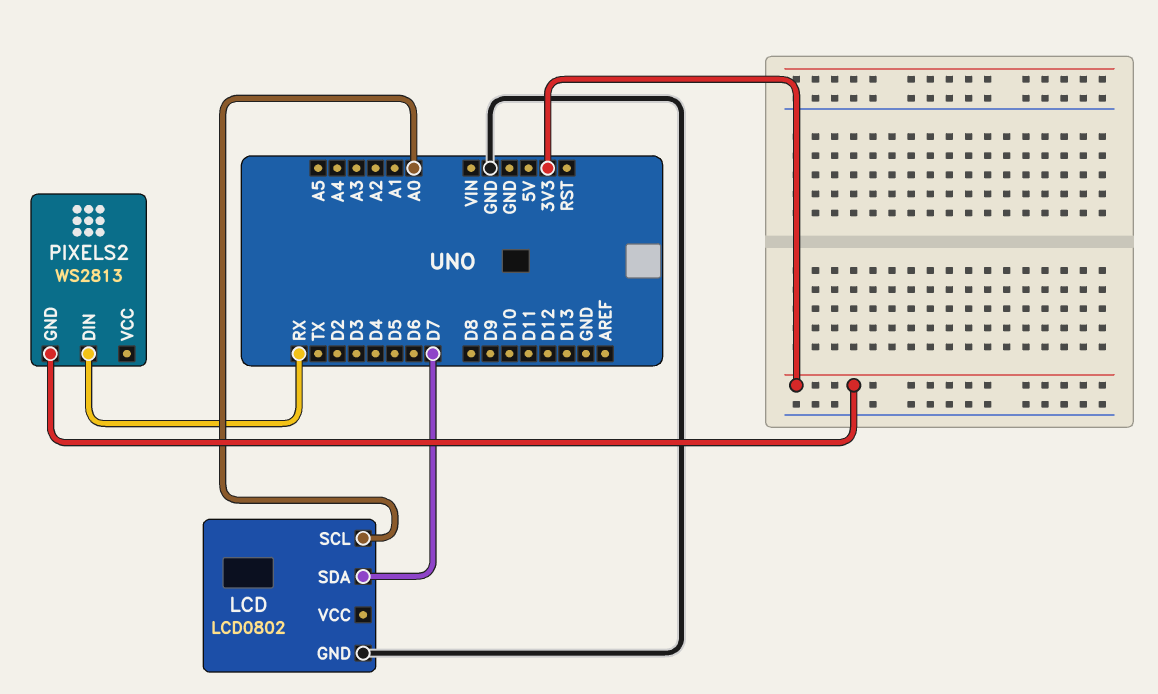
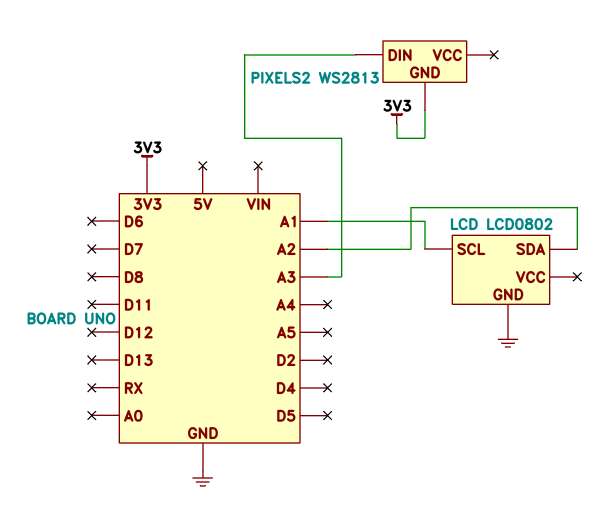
LCD pin SCL: A0 -> A1
LCD pin SDA: D7 -> A2
PIXELS2 pin DIN: RX -> A3

